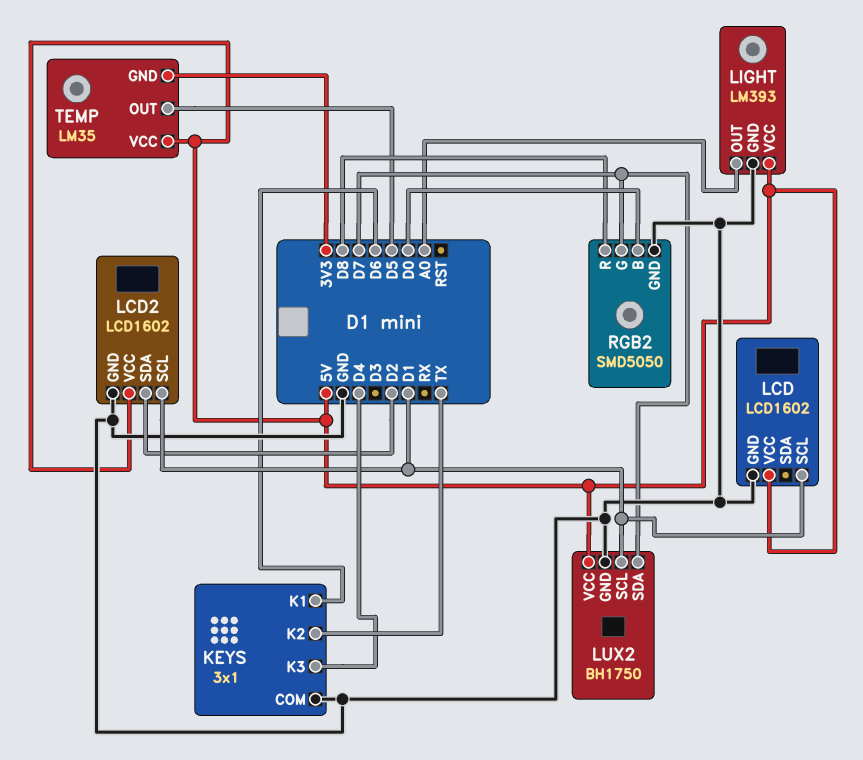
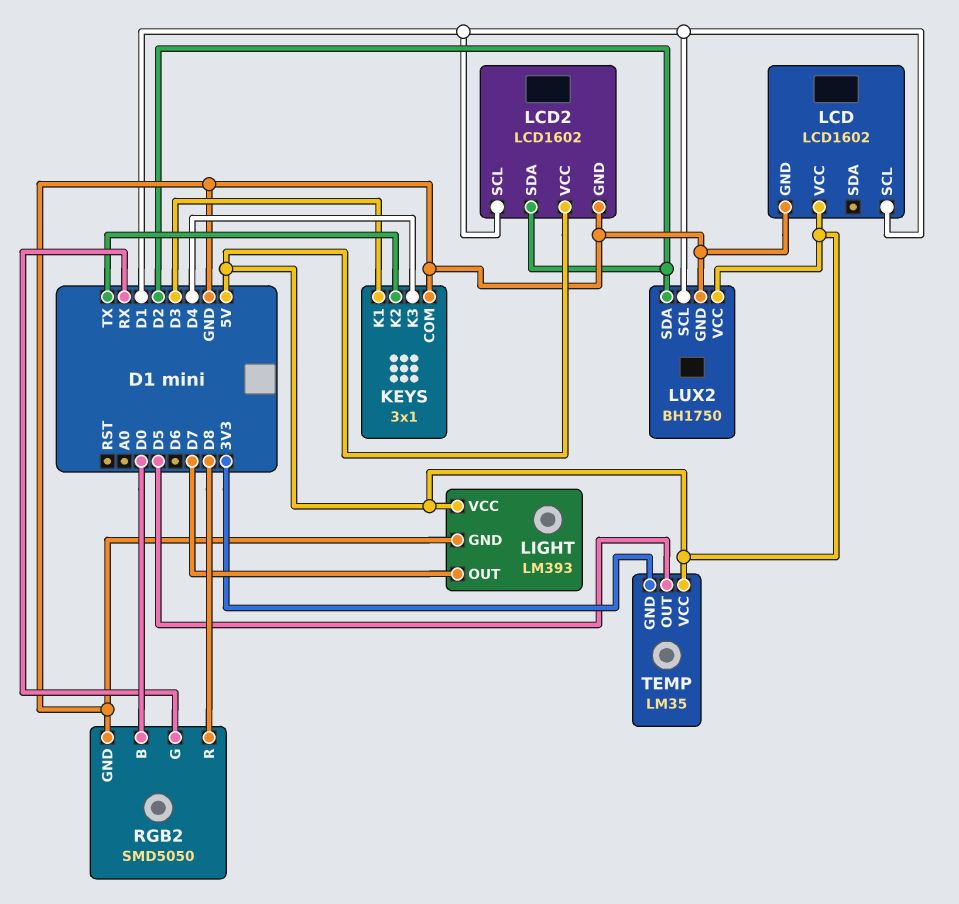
KEYS pin K1: D6 -> D3
LIGHT pin OUT: A0 -> D7
LUX2 pin SDA: D7 -> D2
RGB2 pin G: D7 -> RX

